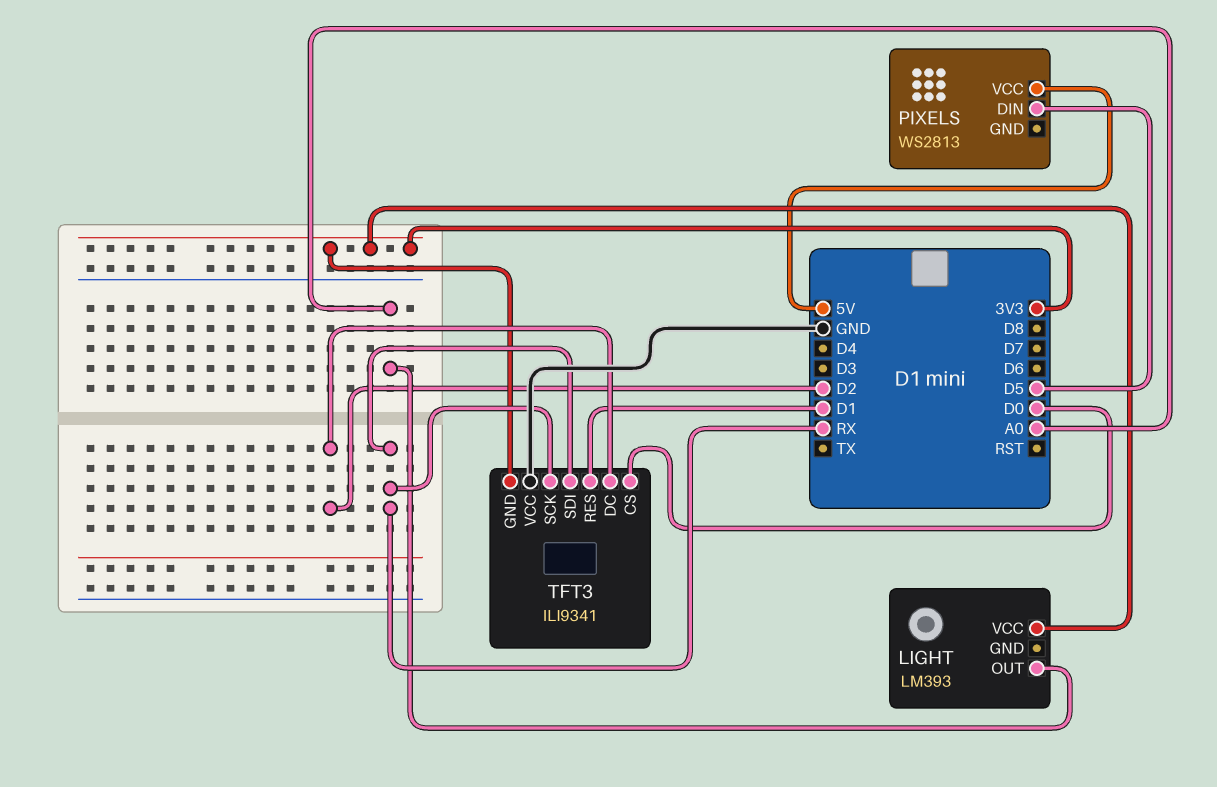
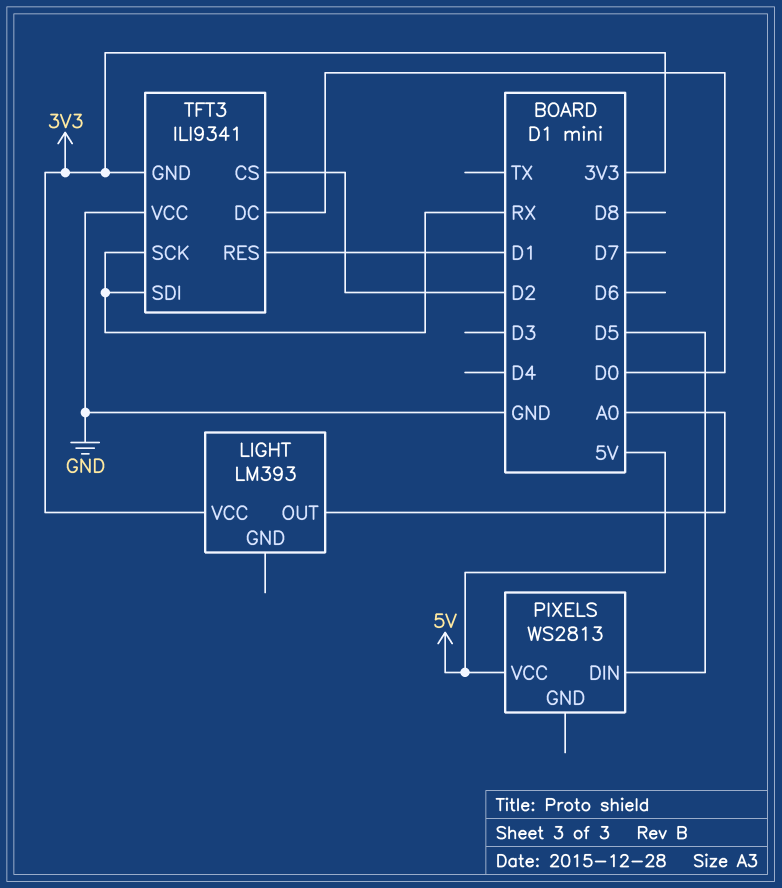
TFT3 pin CS: D0 -> D2
TFT3 pin DC: D2 -> D0

